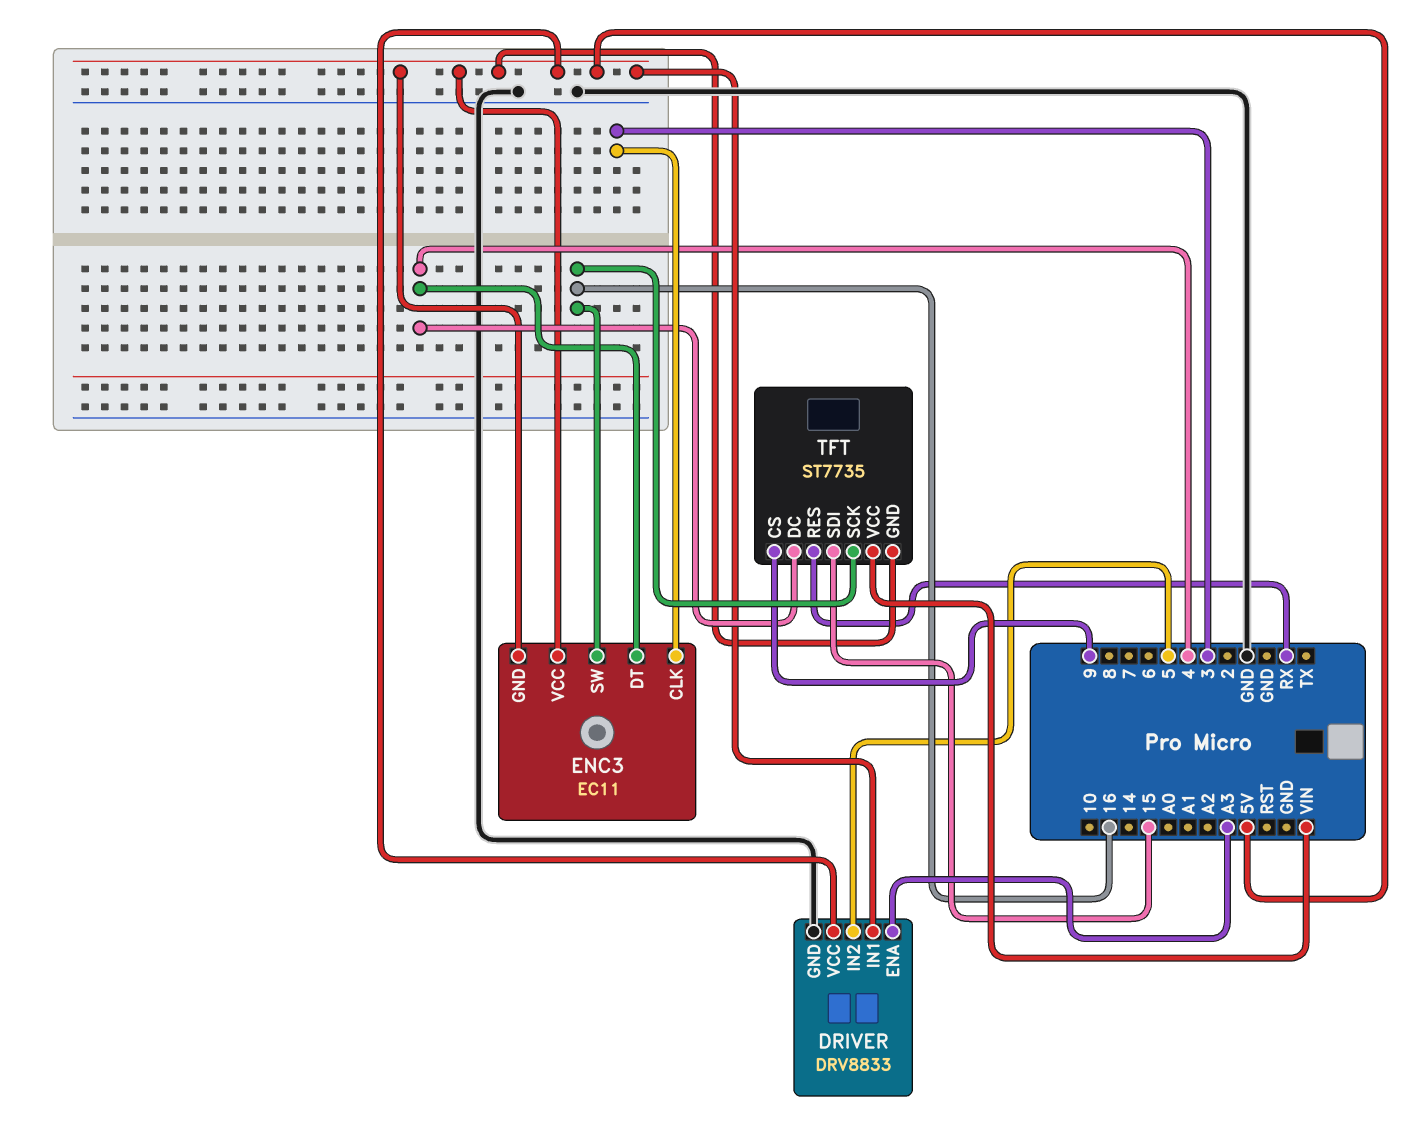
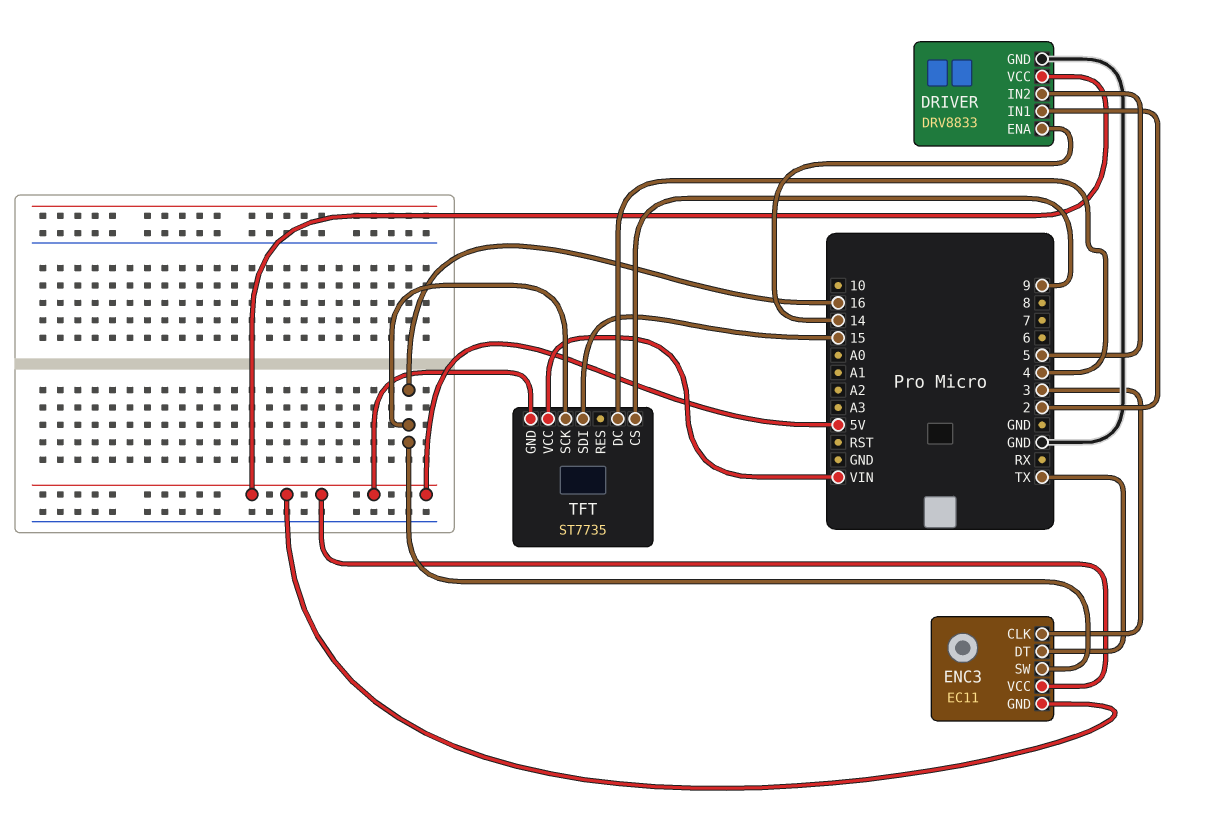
DRIVER pin ENA: A3 -> 14
DRIVER pin IN1: 5V -> 2
ENC3 pin DT: 4 -> TX
TFT pin RES: RX -> none

